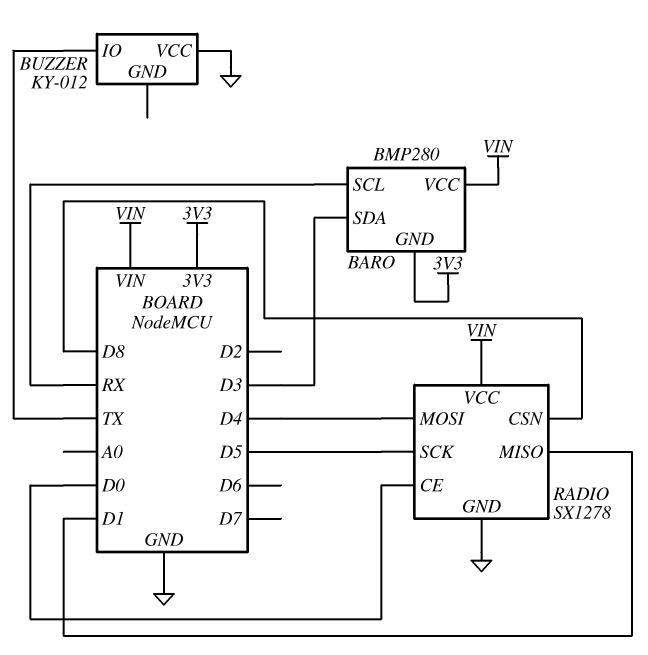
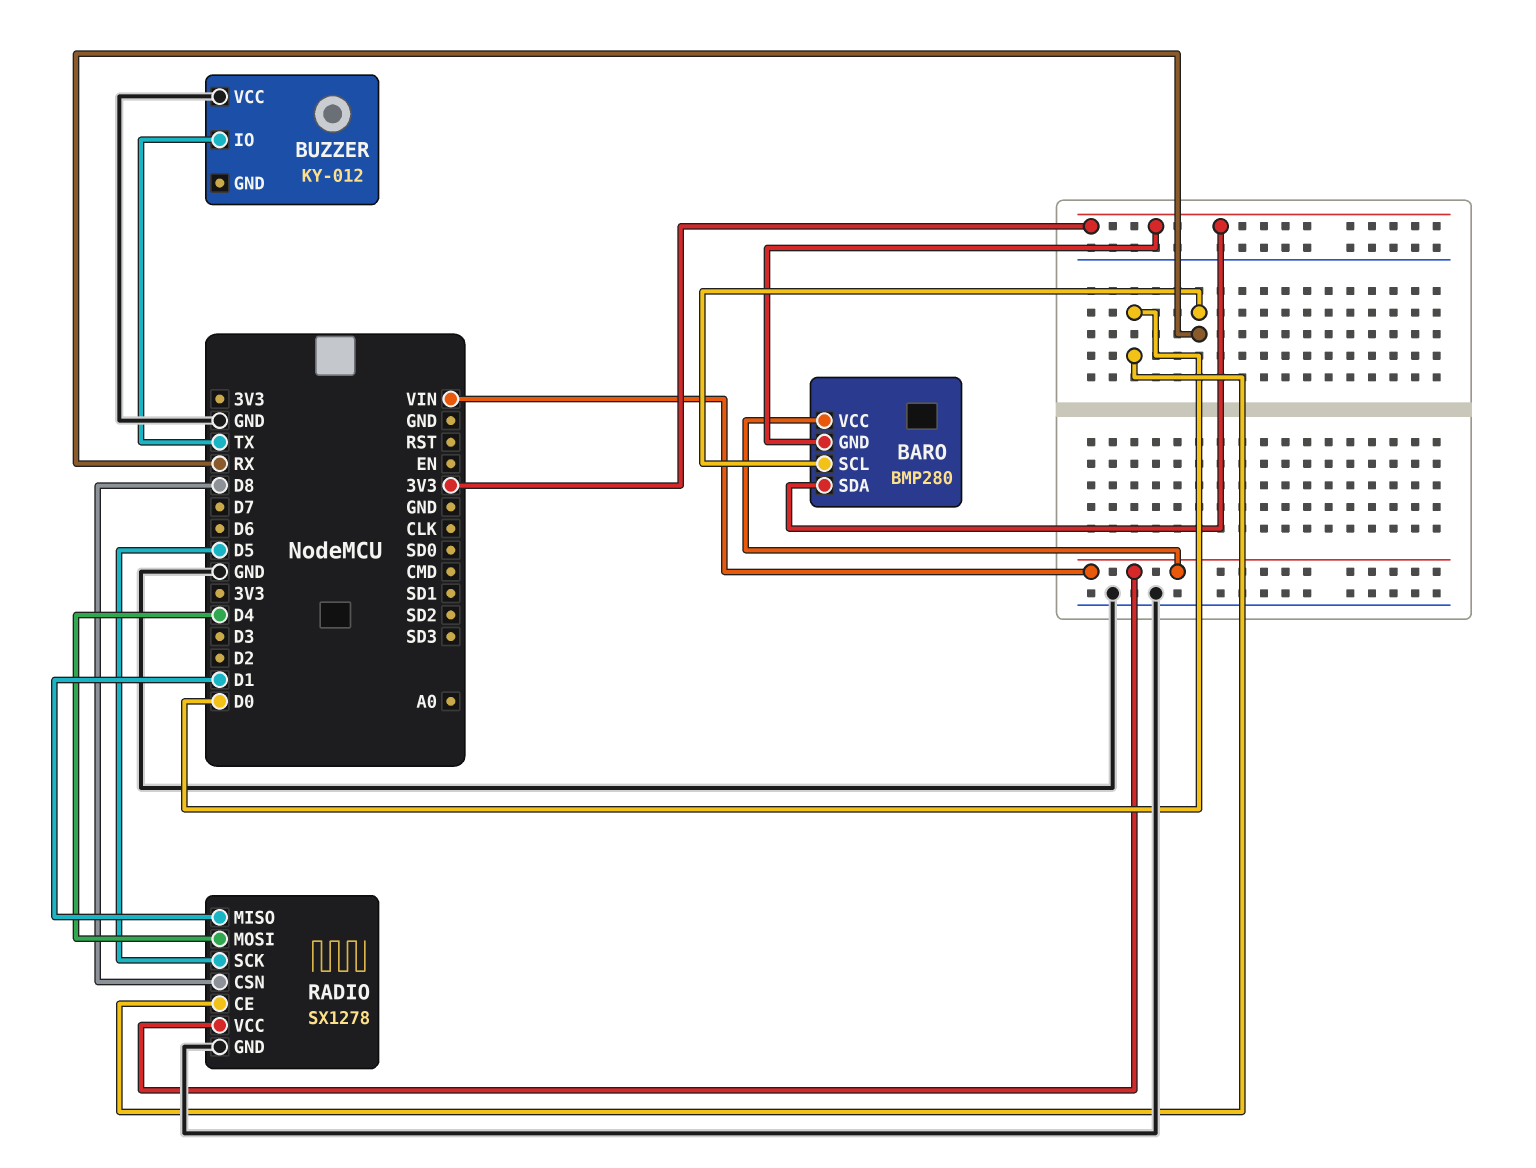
BARO pin SDA: D3 -> 3V3

